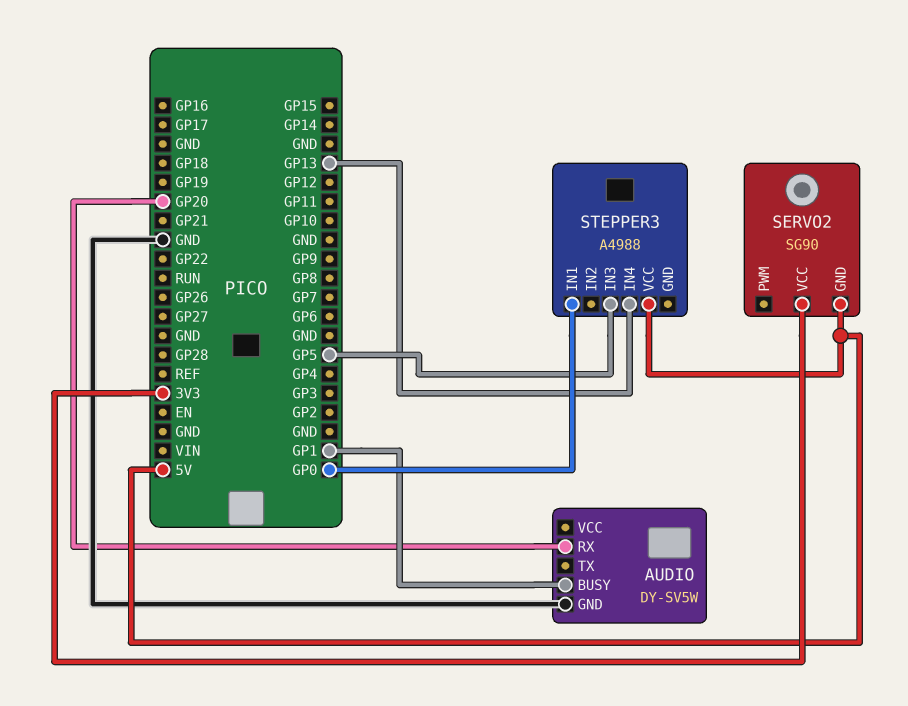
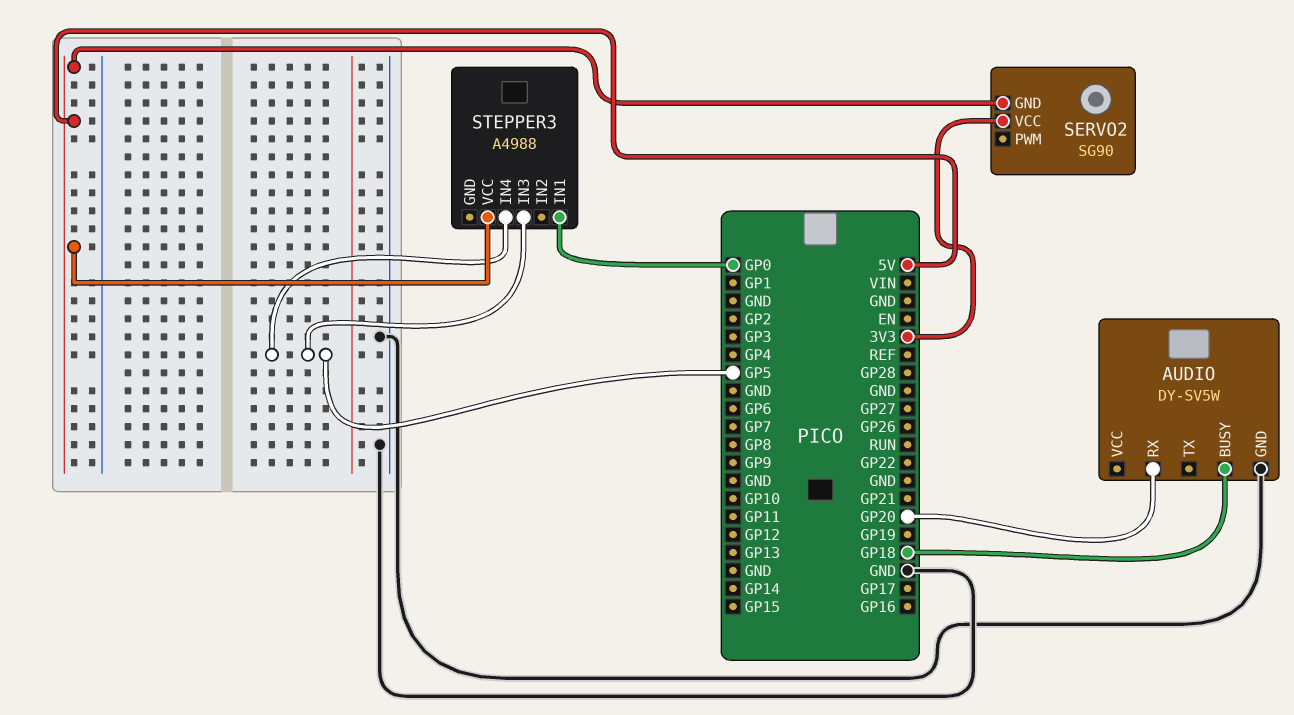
AUDIO pin BUSY: GP1 -> GP18
STEPPER3 pin IN4: GP13 -> GP5

